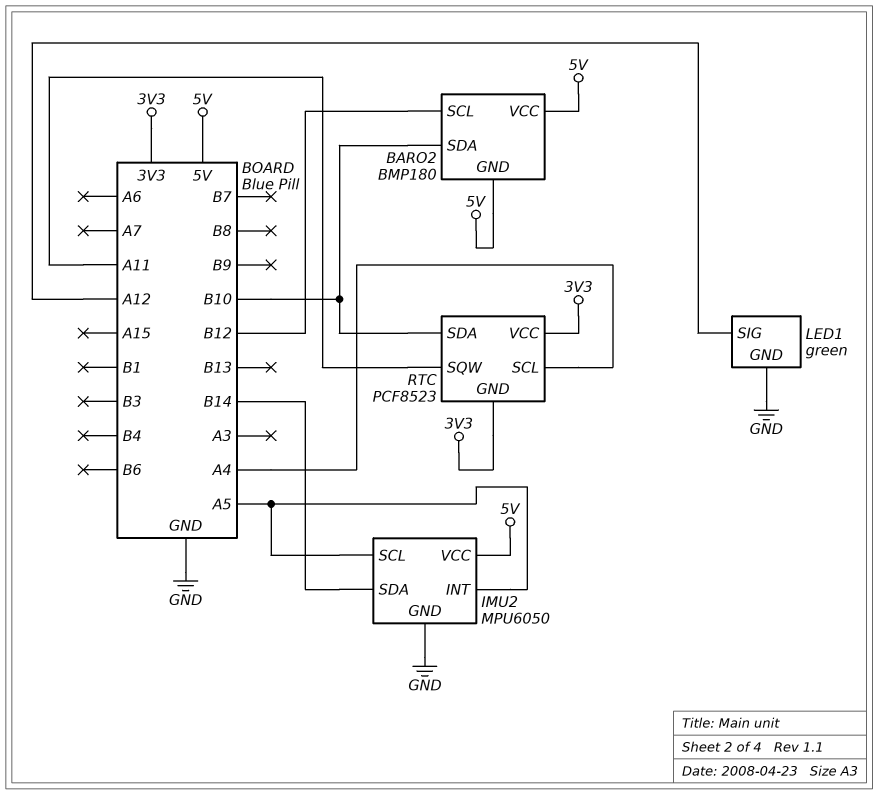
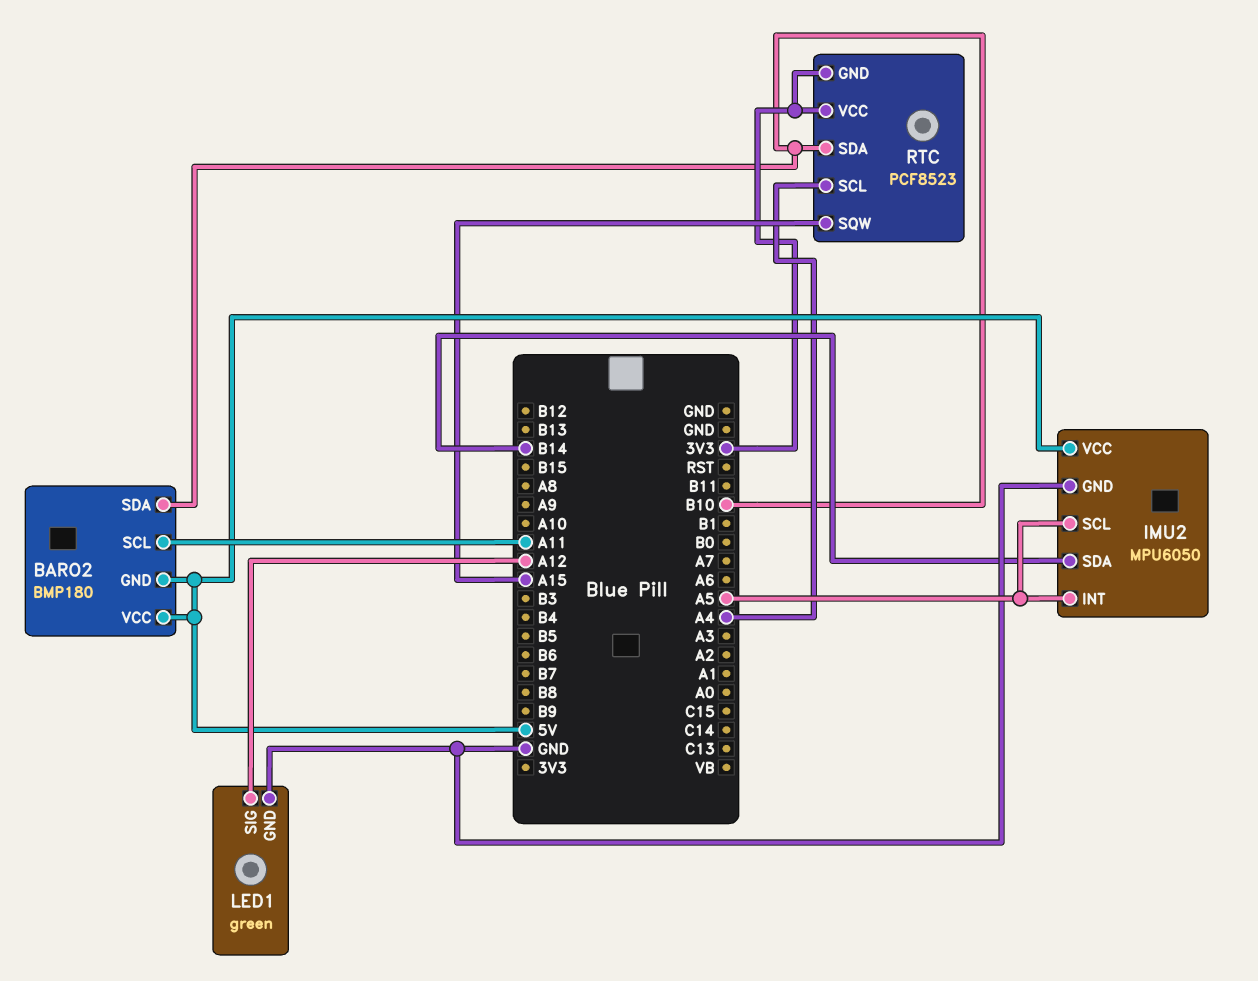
BARO2 pin SCL: B12 -> A11
RTC pin SQW: A11 -> A15

